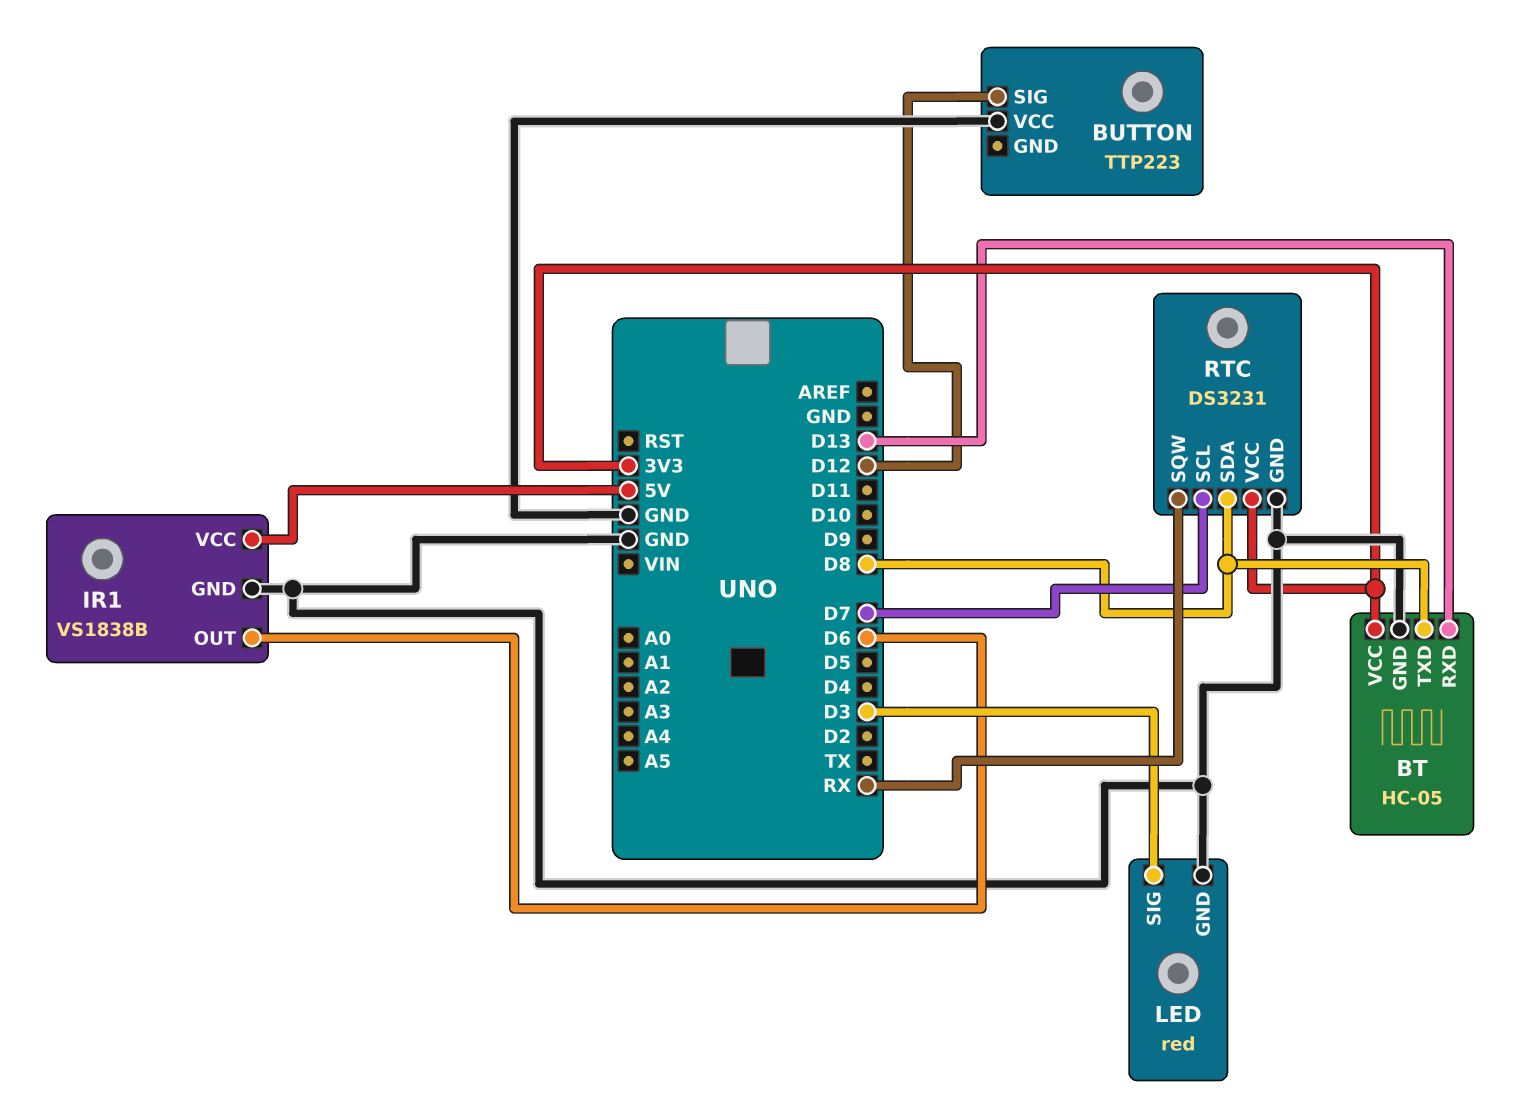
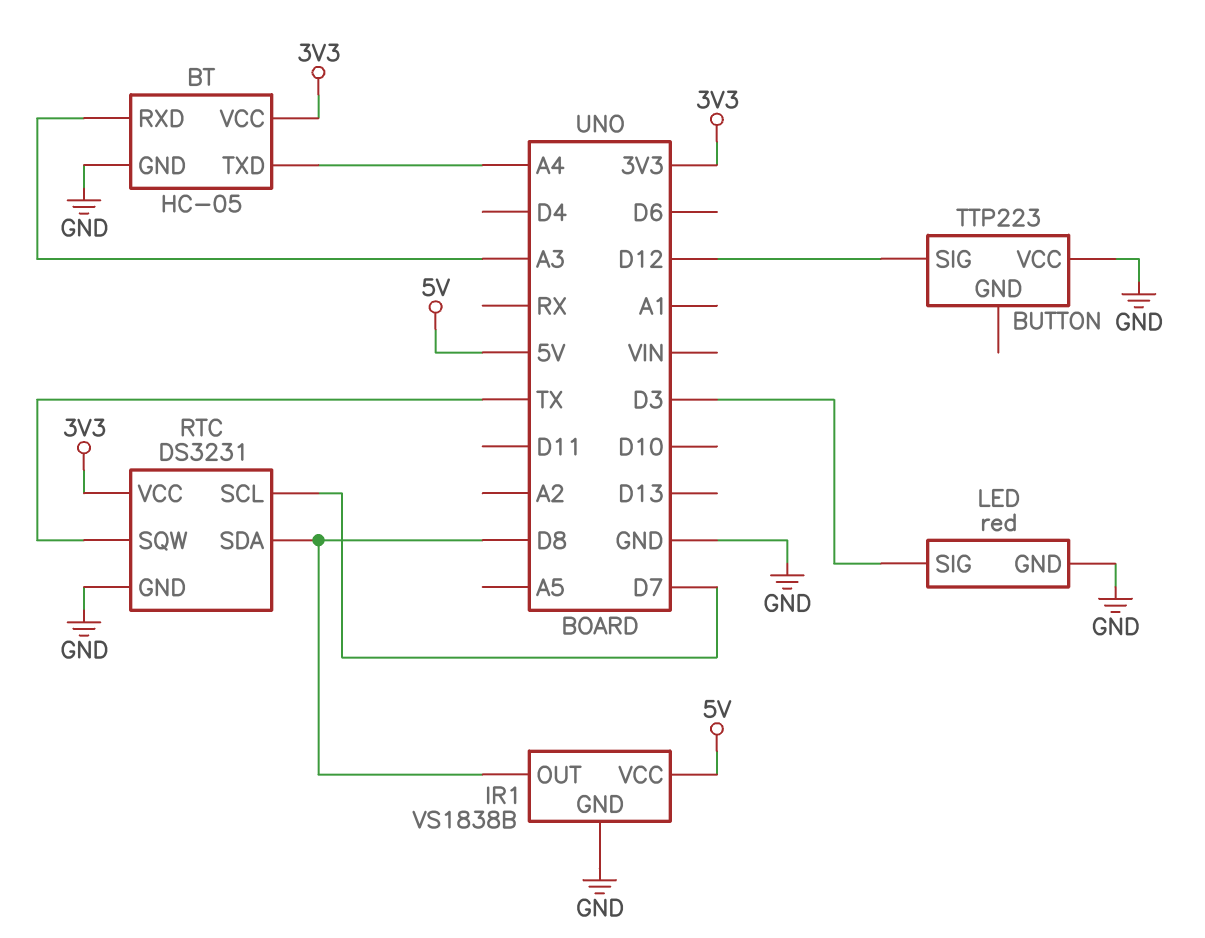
BT pin RXD: D13 -> A3
BT pin TXD: D8 -> A4
IR1 pin OUT: D6 -> D8
RTC pin SQW: RX -> TX

